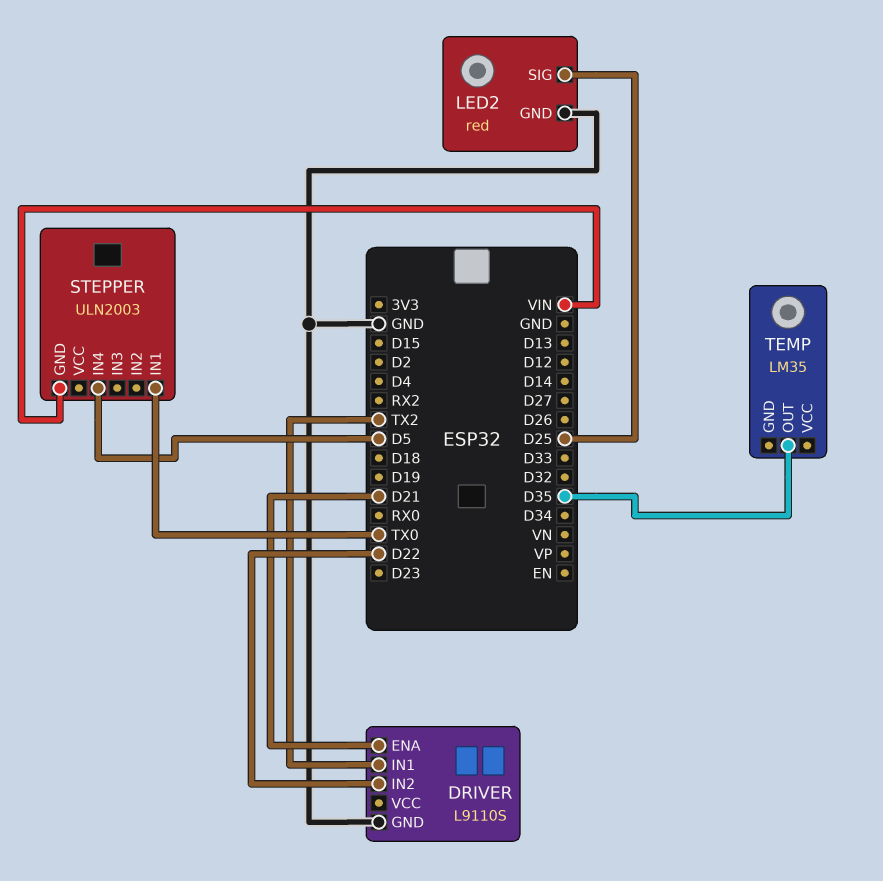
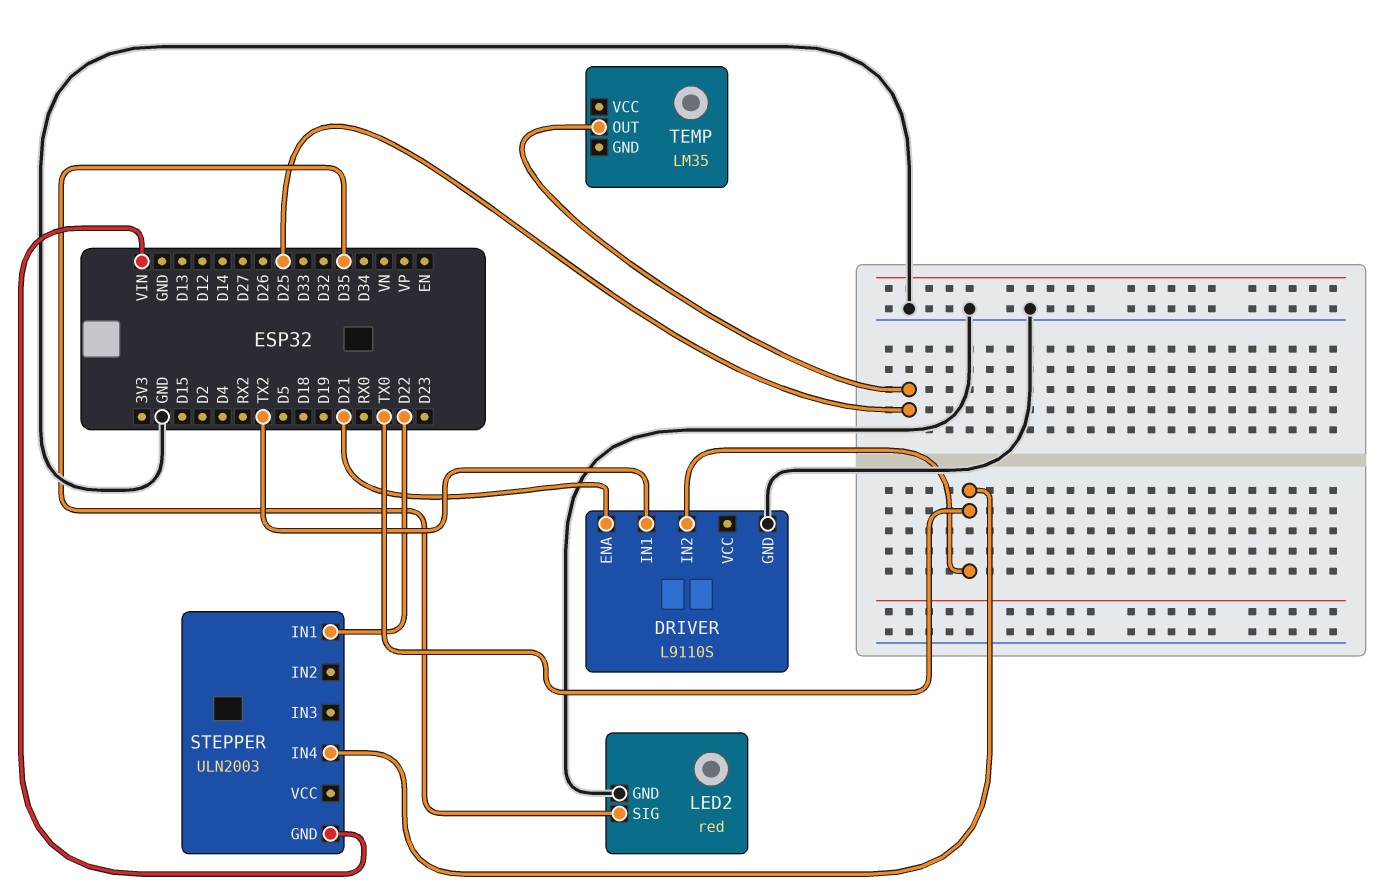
DRIVER pin IN2: D22 -> TX0
LED2 pin SIG: D25 -> D35
STEPPER pin IN1: TX0 -> D22
STEPPER pin IN4: D5 -> TX0
TEMP pin OUT: D35 -> D25

